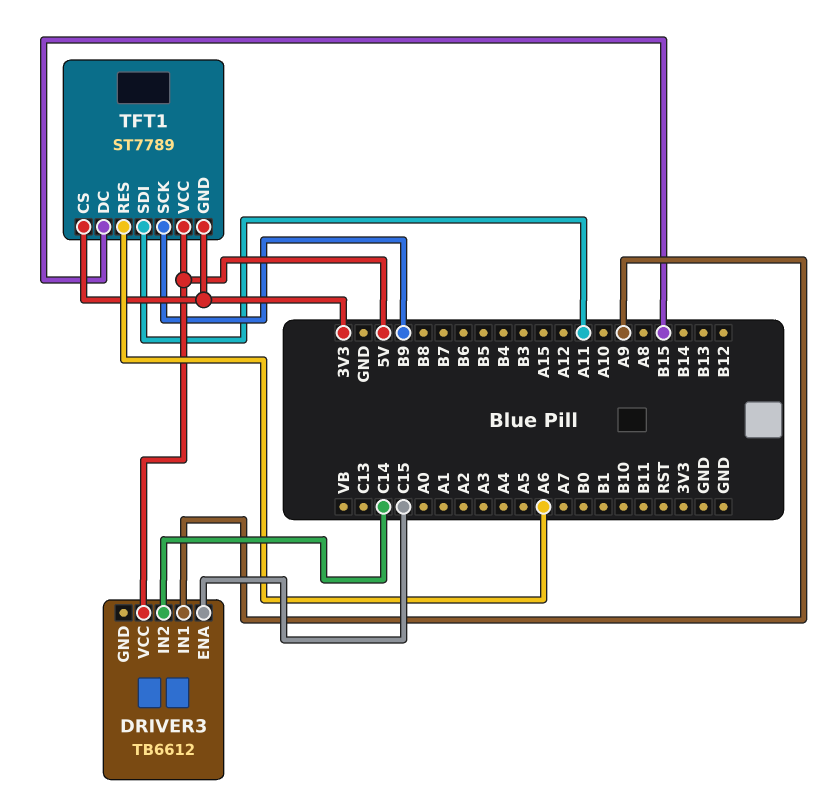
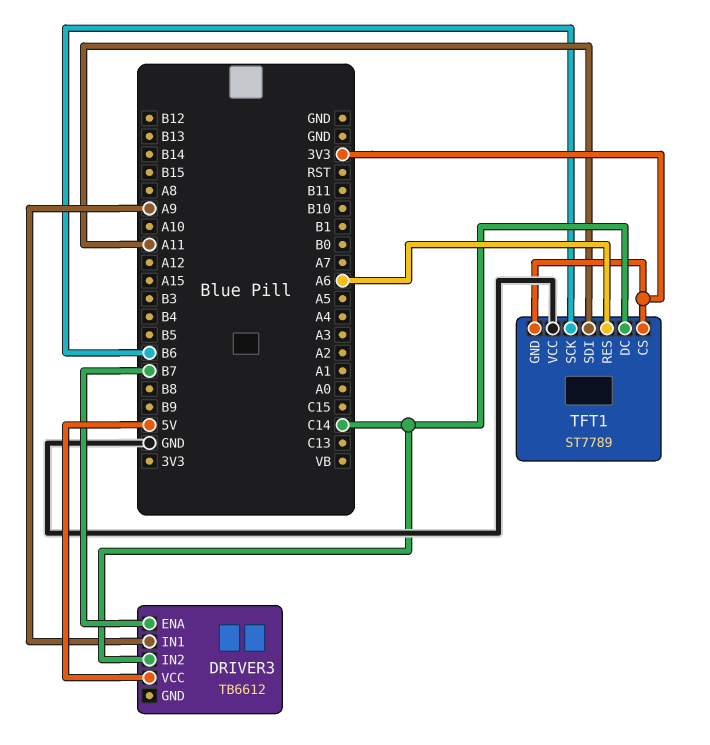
DRIVER3 pin ENA: C15 -> B7
TFT1 pin DC: B15 -> C14
TFT1 pin SCK: B9 -> B6
TFT1 pin VCC: 5V -> GND

